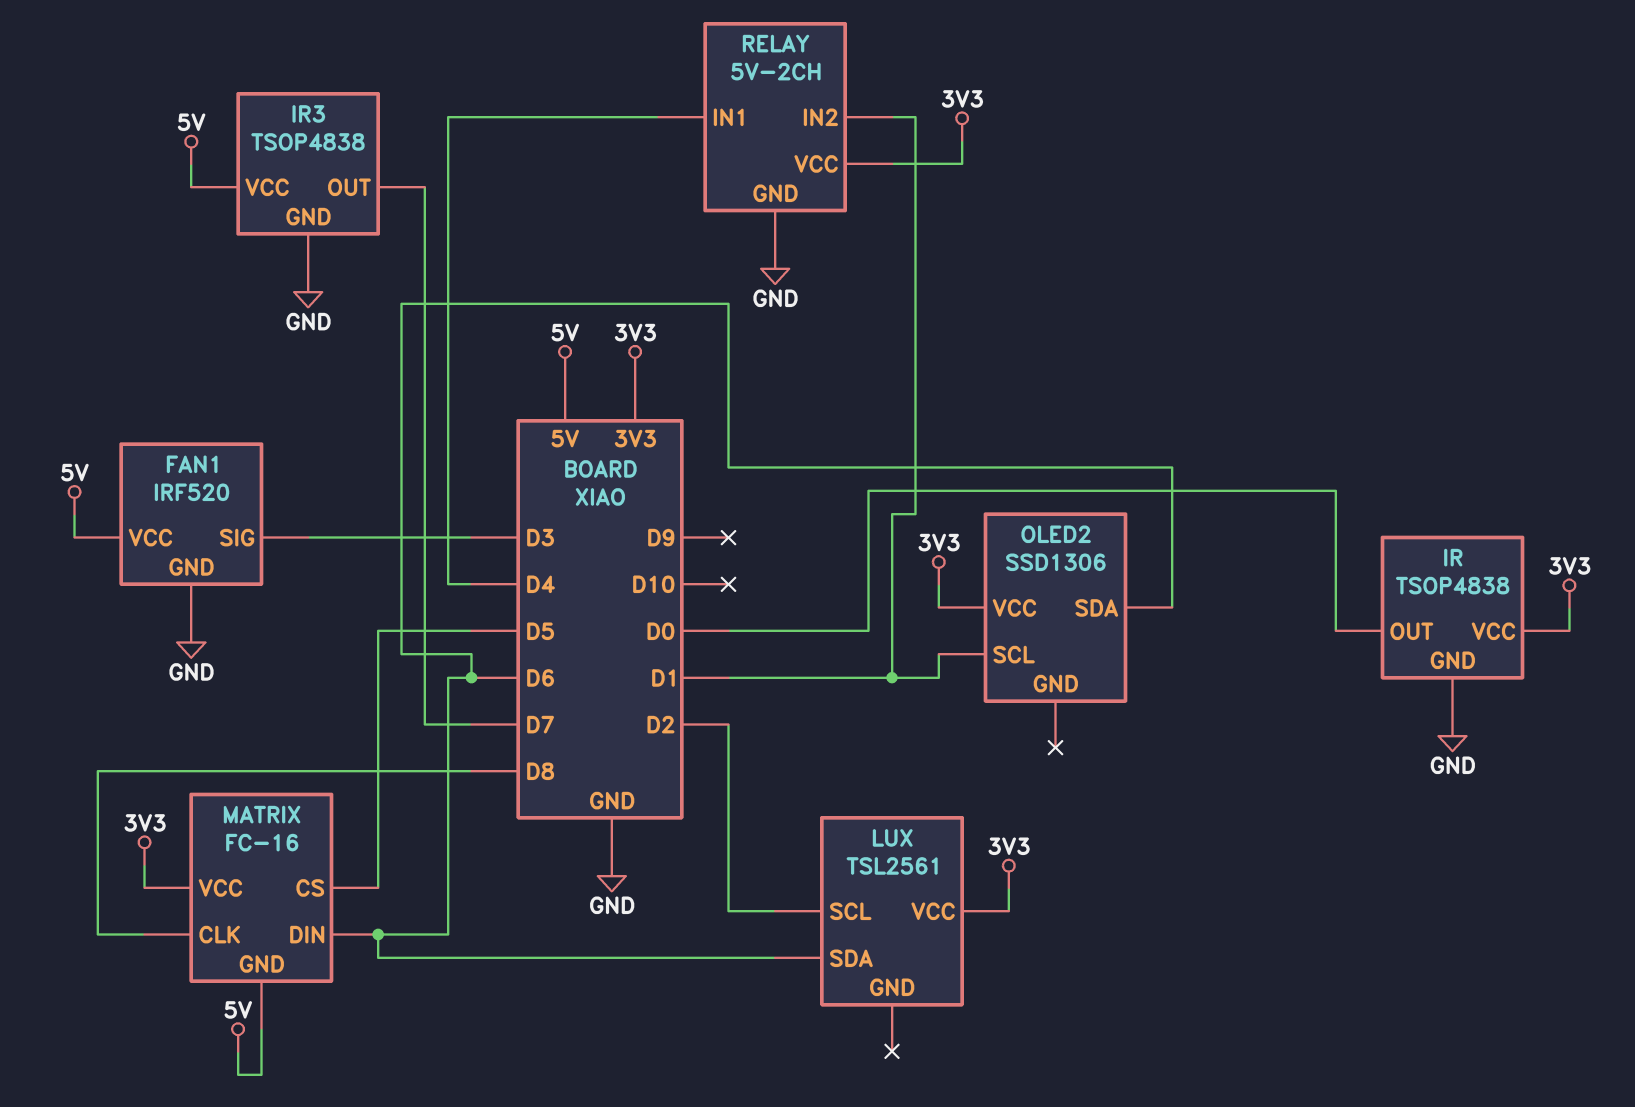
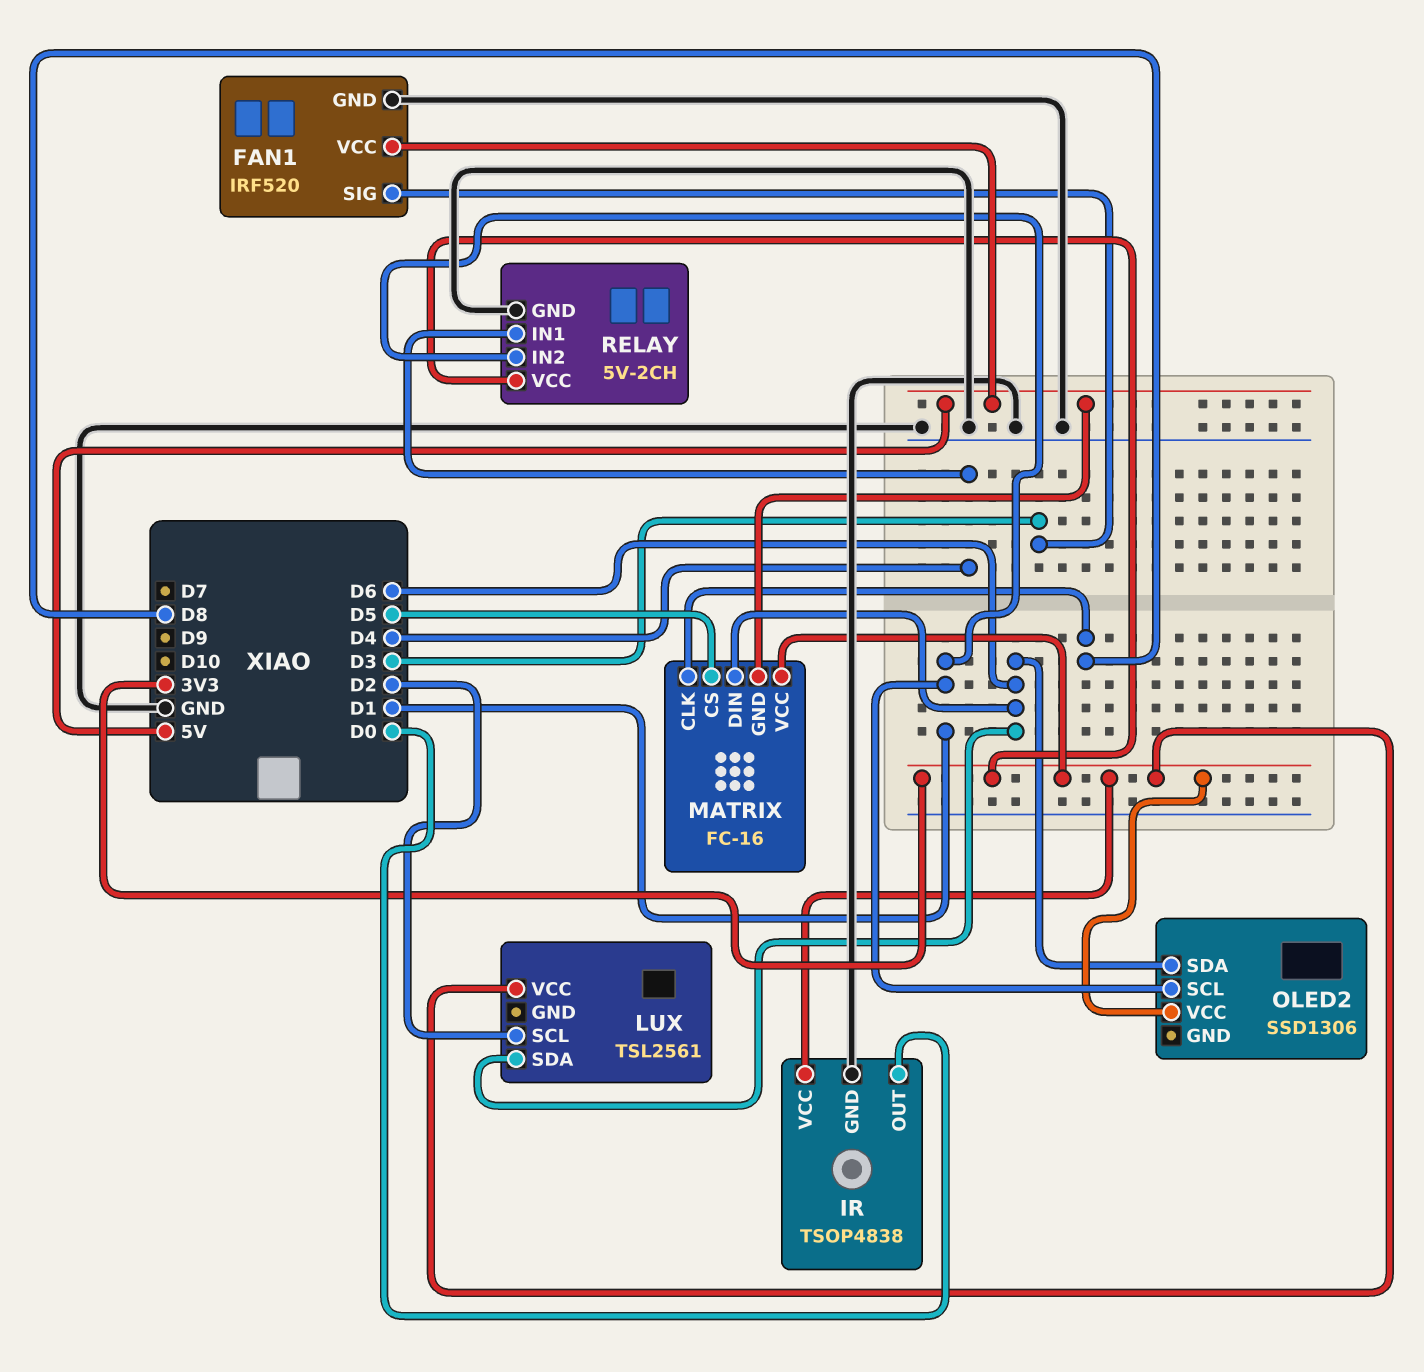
IR3: TSOP4838 -> none
IR3 pin GND: GND -> none
IR3 pin OUT: D7 -> none
IR3 pin VCC: 5V -> none

